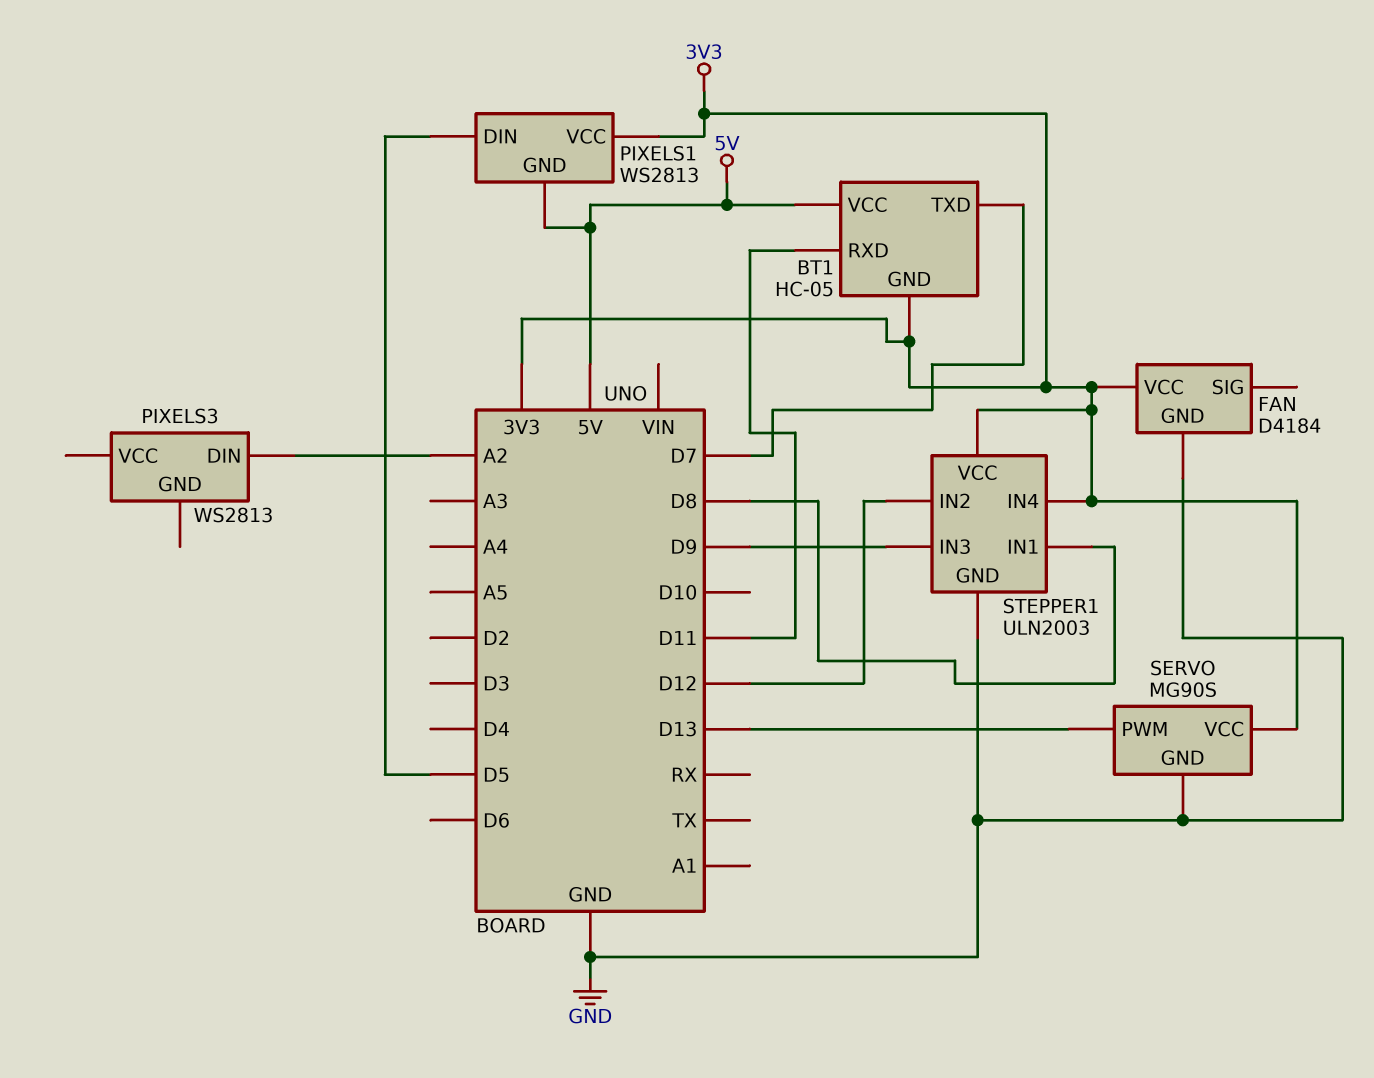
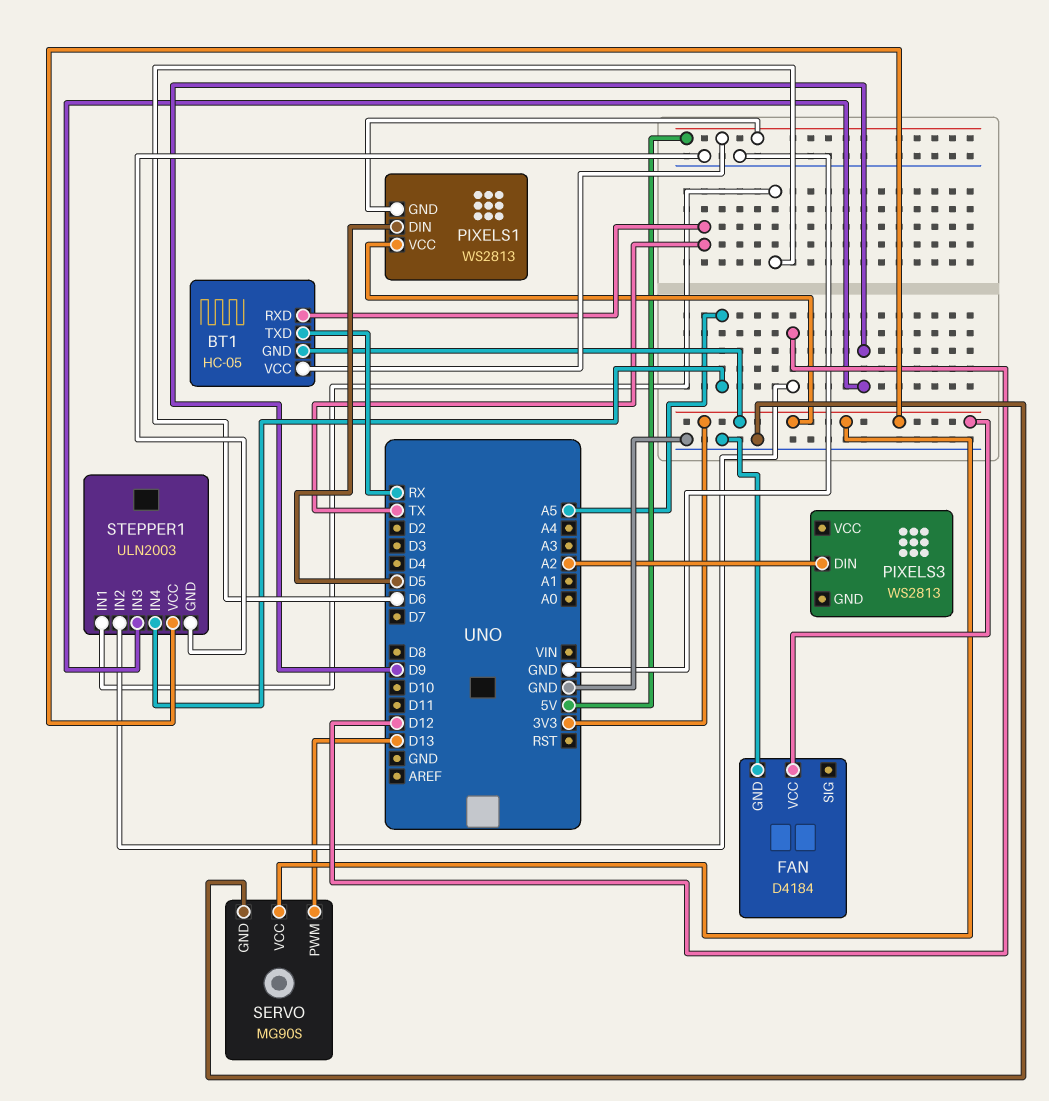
BT1 pin RXD: D11 -> TX
BT1 pin TXD: D7 -> RX
STEPPER1 pin IN1: D8 -> D6
STEPPER1 pin IN4: 3V3 -> A5

